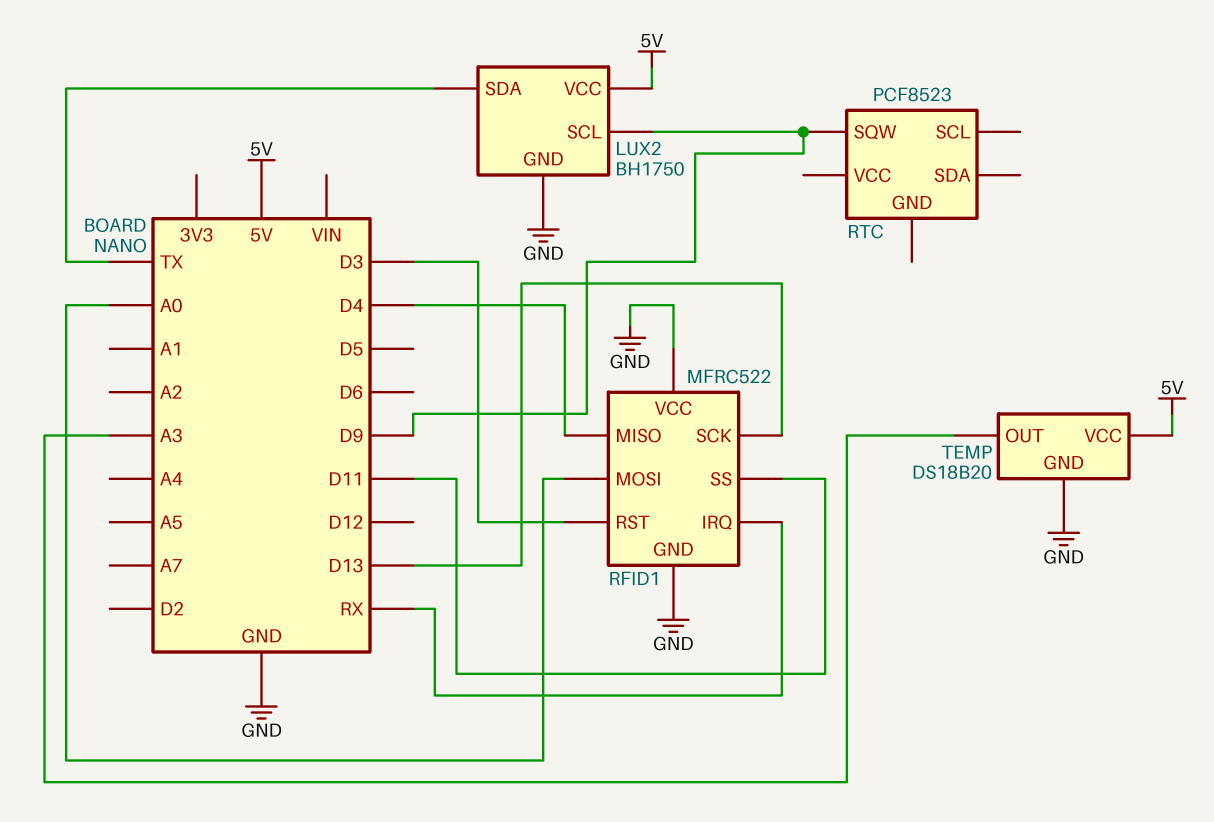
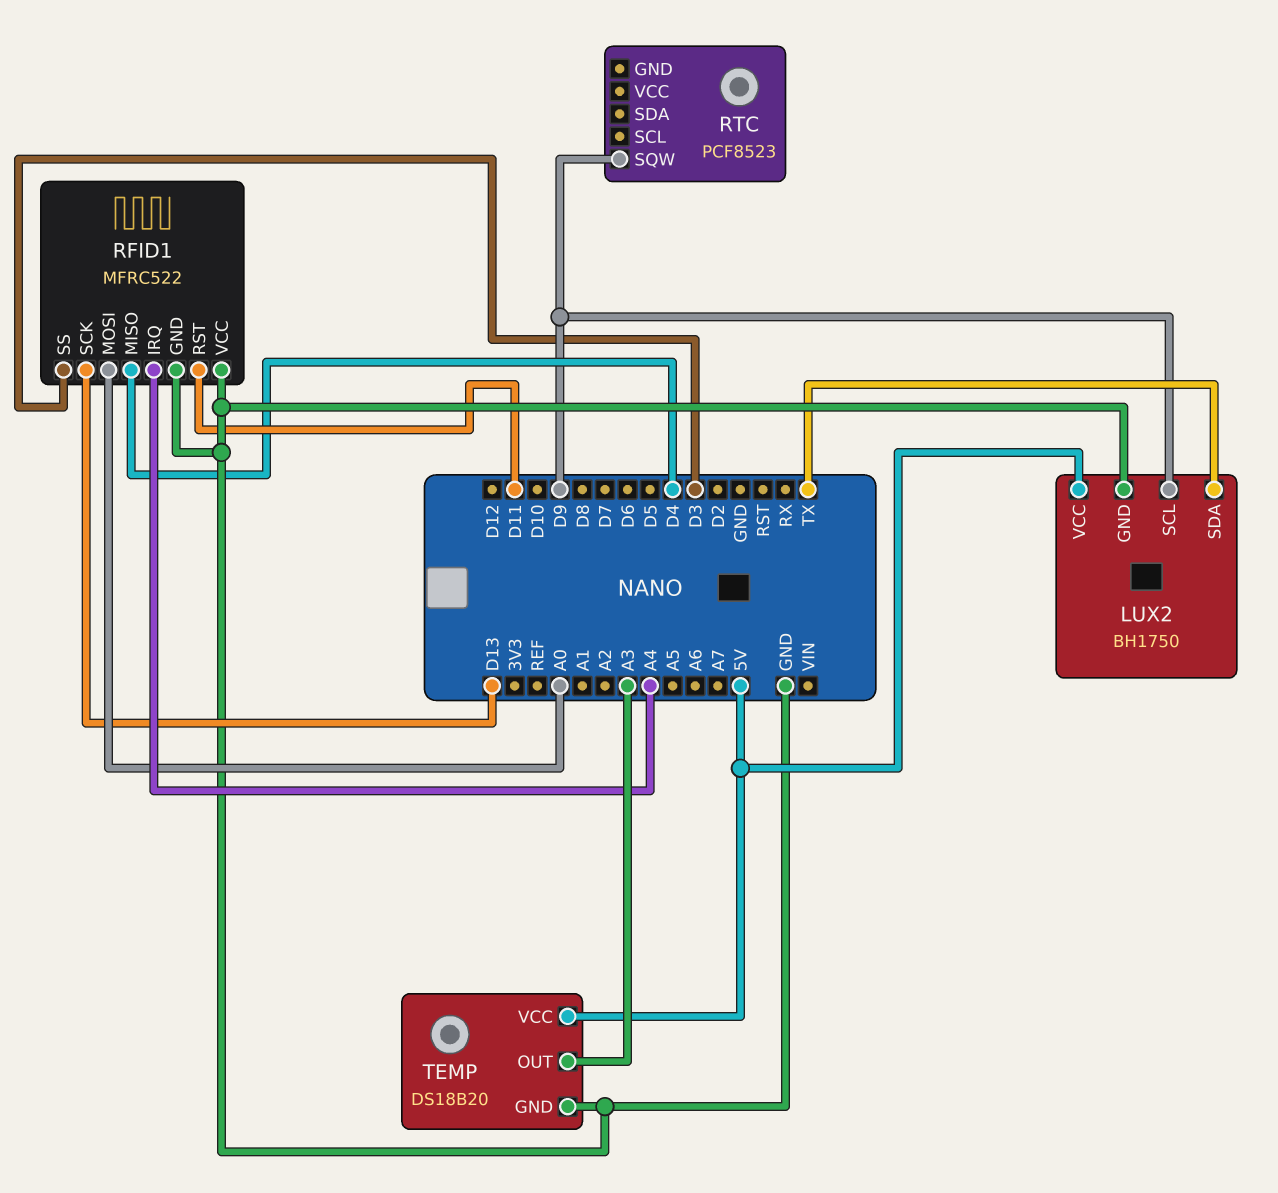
RFID1 pin IRQ: RX -> A4
RFID1 pin RST: D3 -> D11
RFID1 pin SS: D11 -> D3

